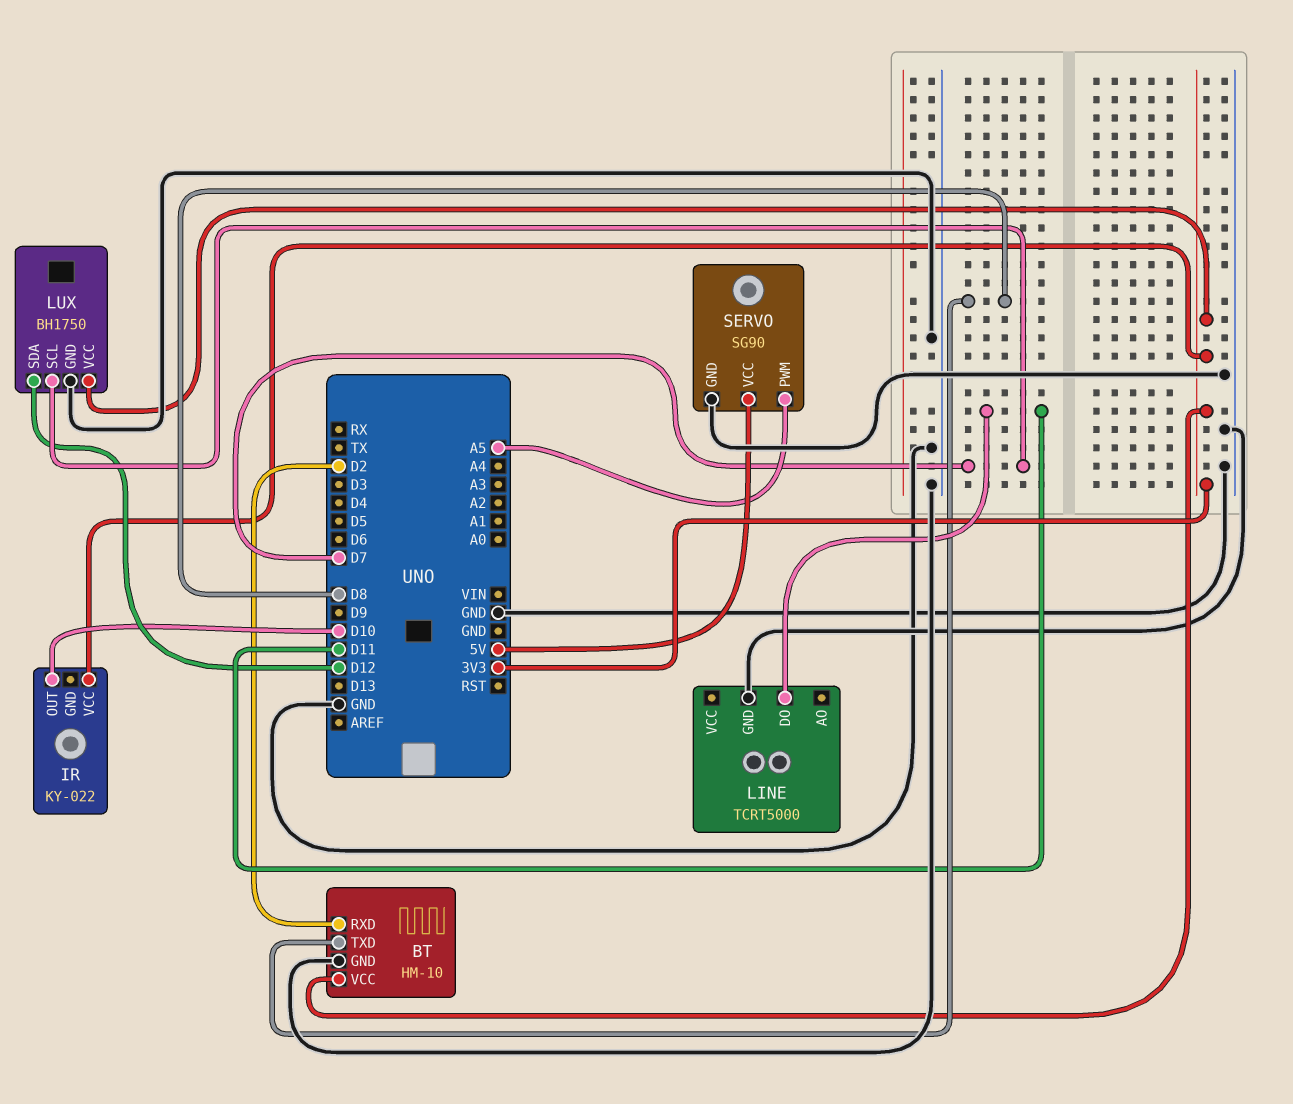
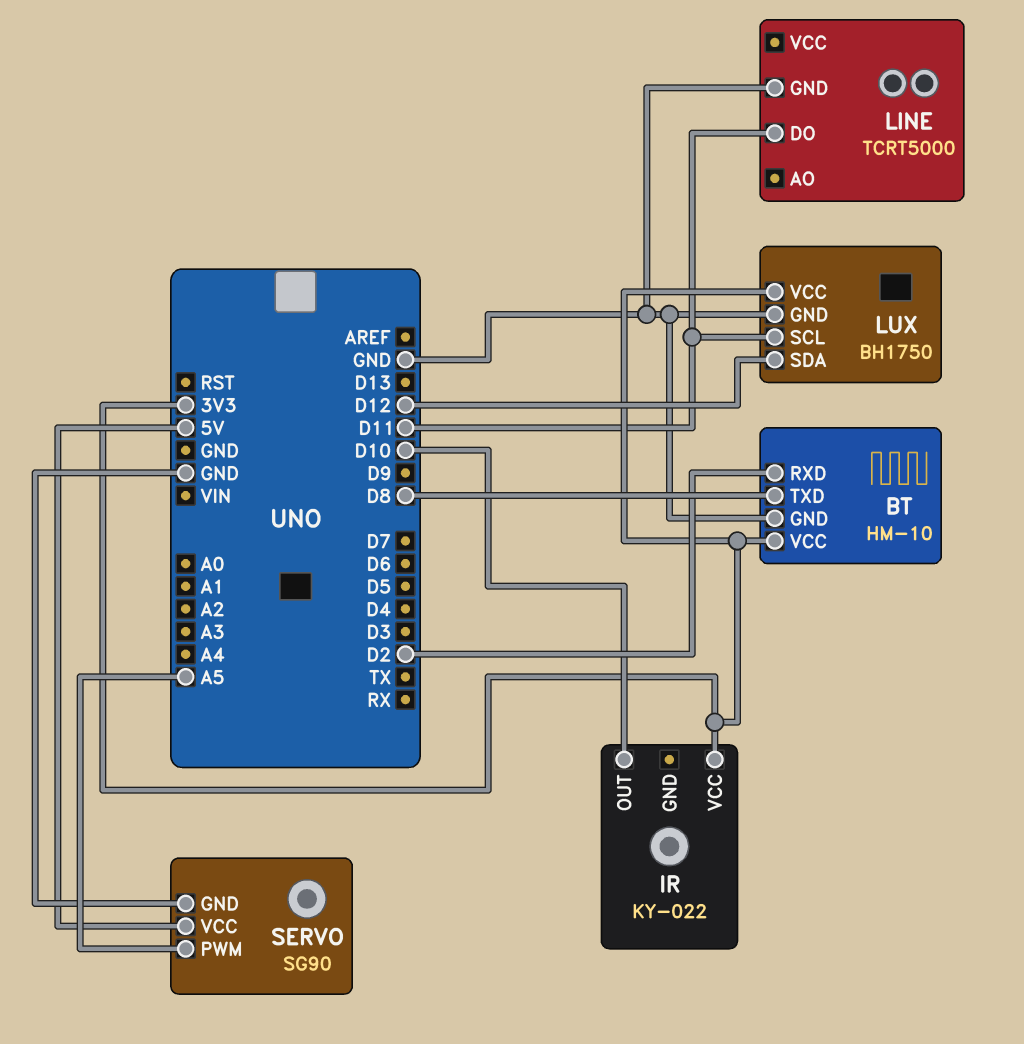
LUX pin SCL: D7 -> D11

